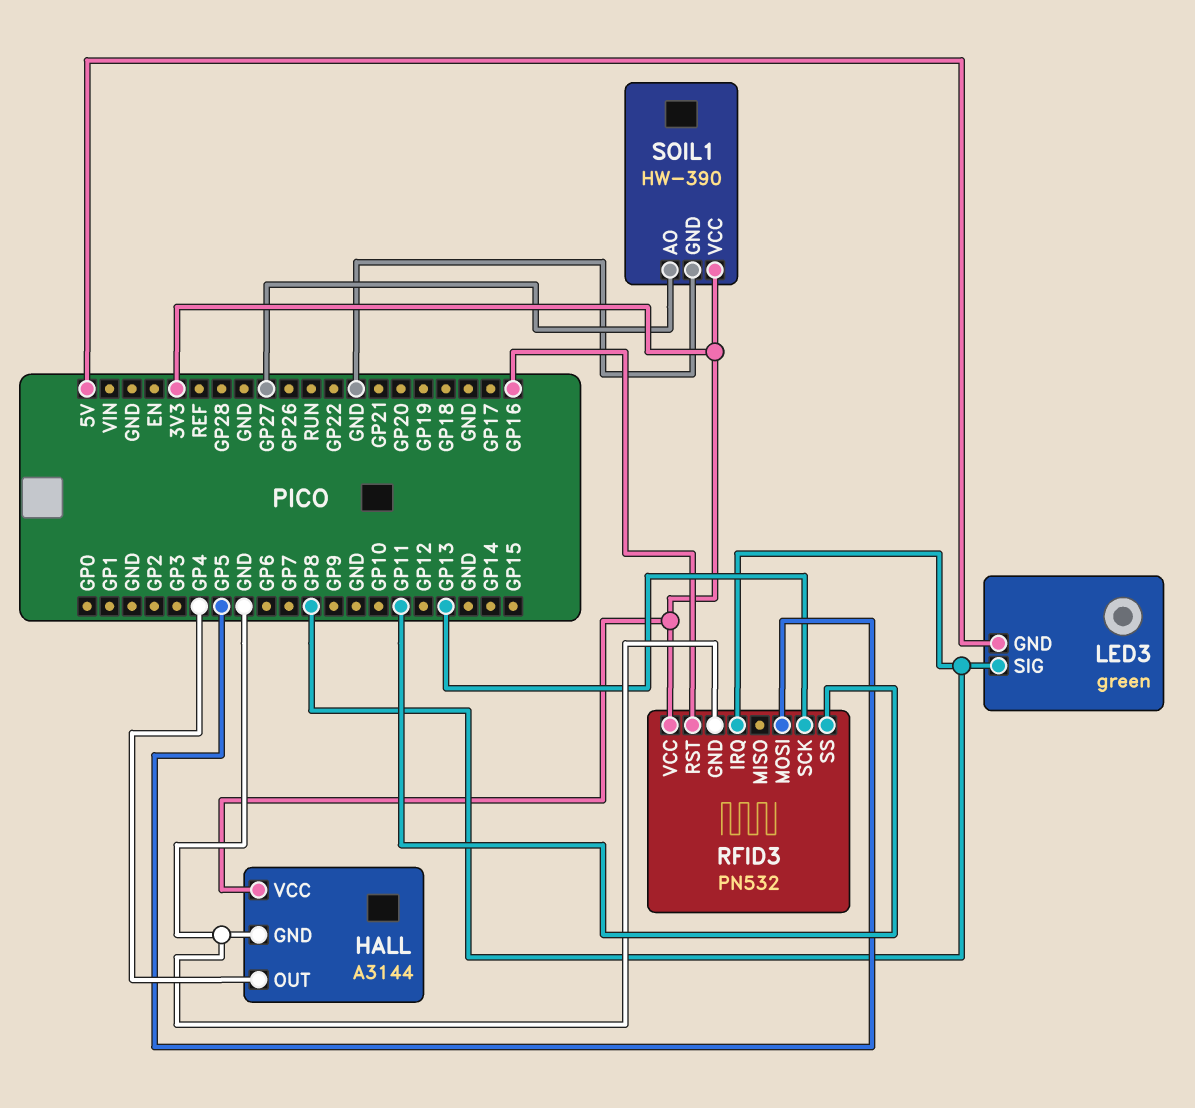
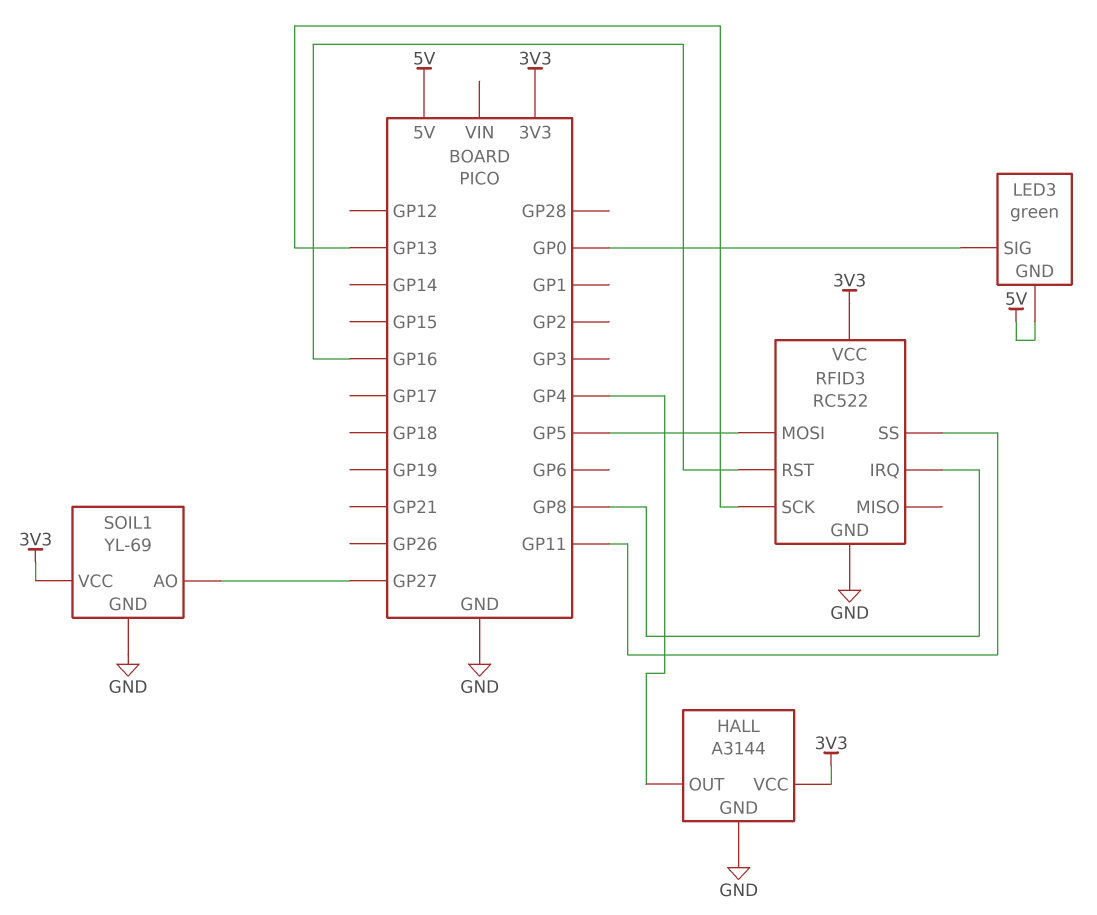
LED3 pin SIG: GP8 -> GP0
RFID3: PN532 -> RC522
SOIL1: HW-390 -> YL-69

